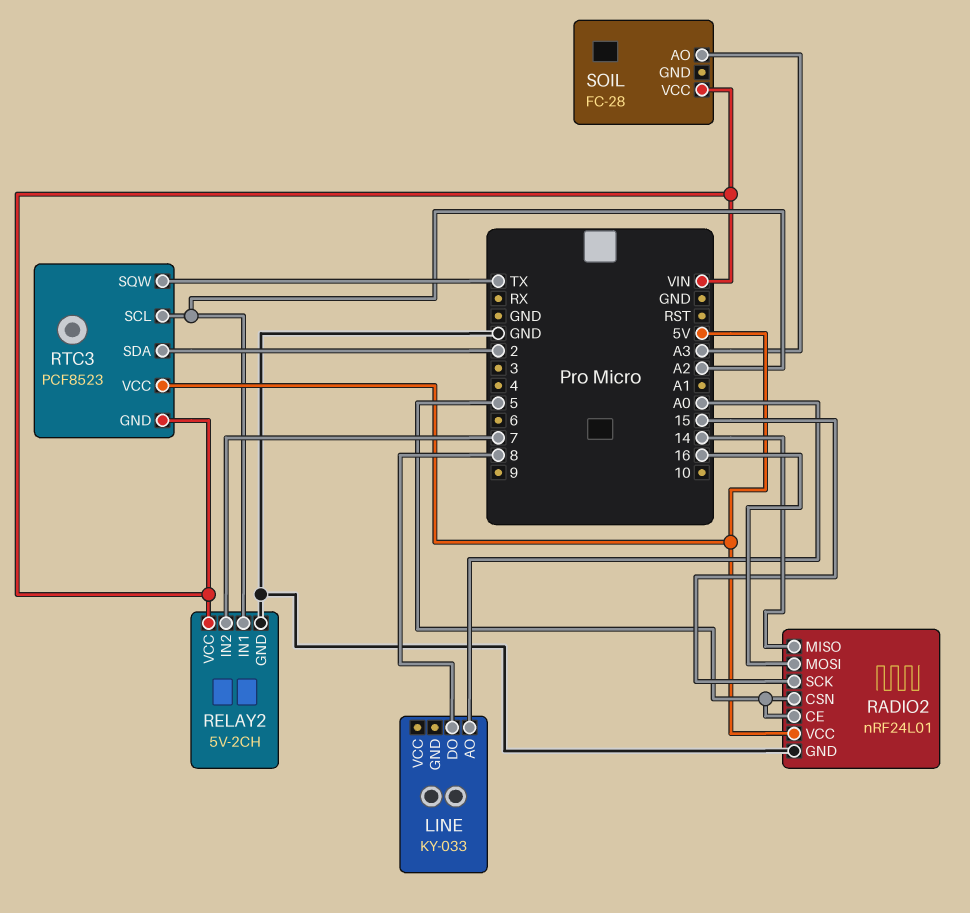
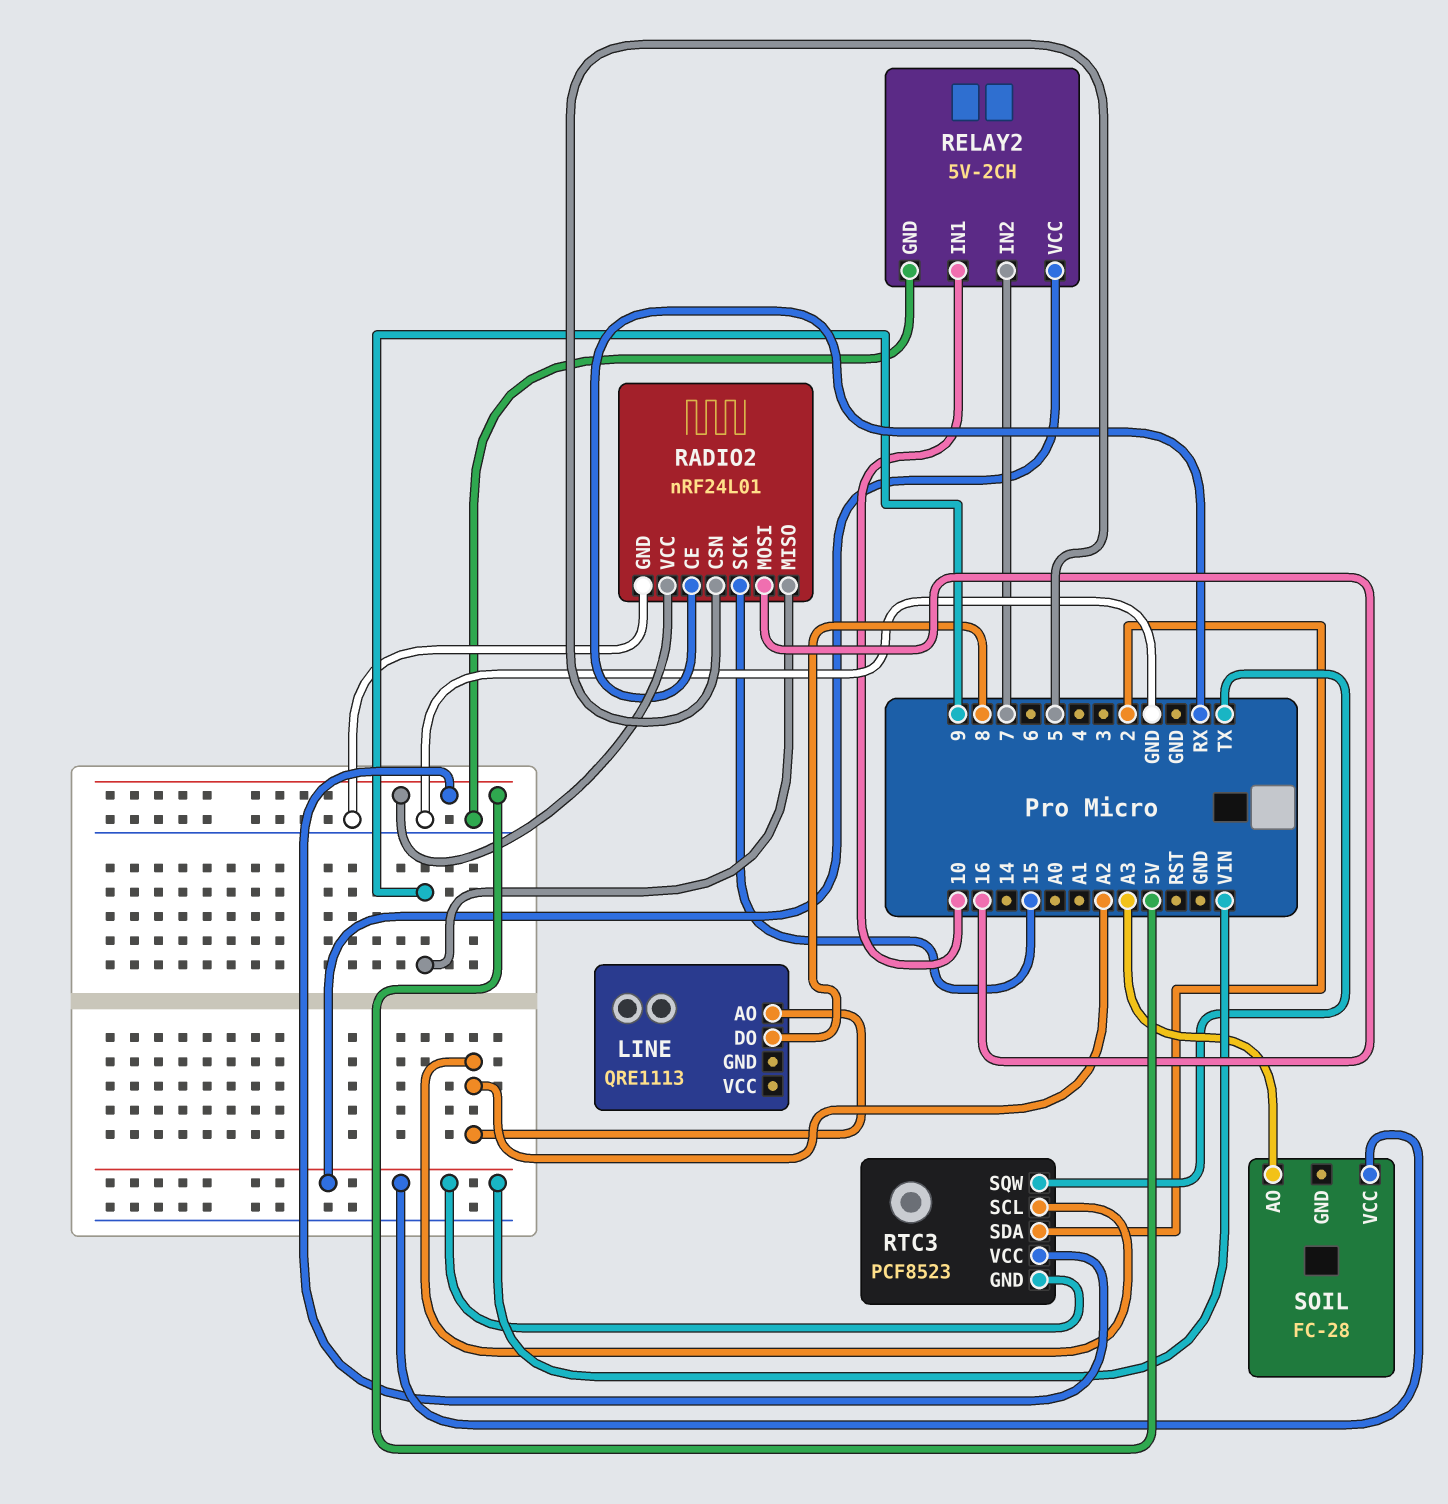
LINE: KY-033 -> QRE1113
LINE pin AO: A0 -> A2
RADIO2 pin CE: 5 -> RX
RADIO2 pin MISO: 14 -> 9
RELAY2 pin IN1: A2 -> 10

